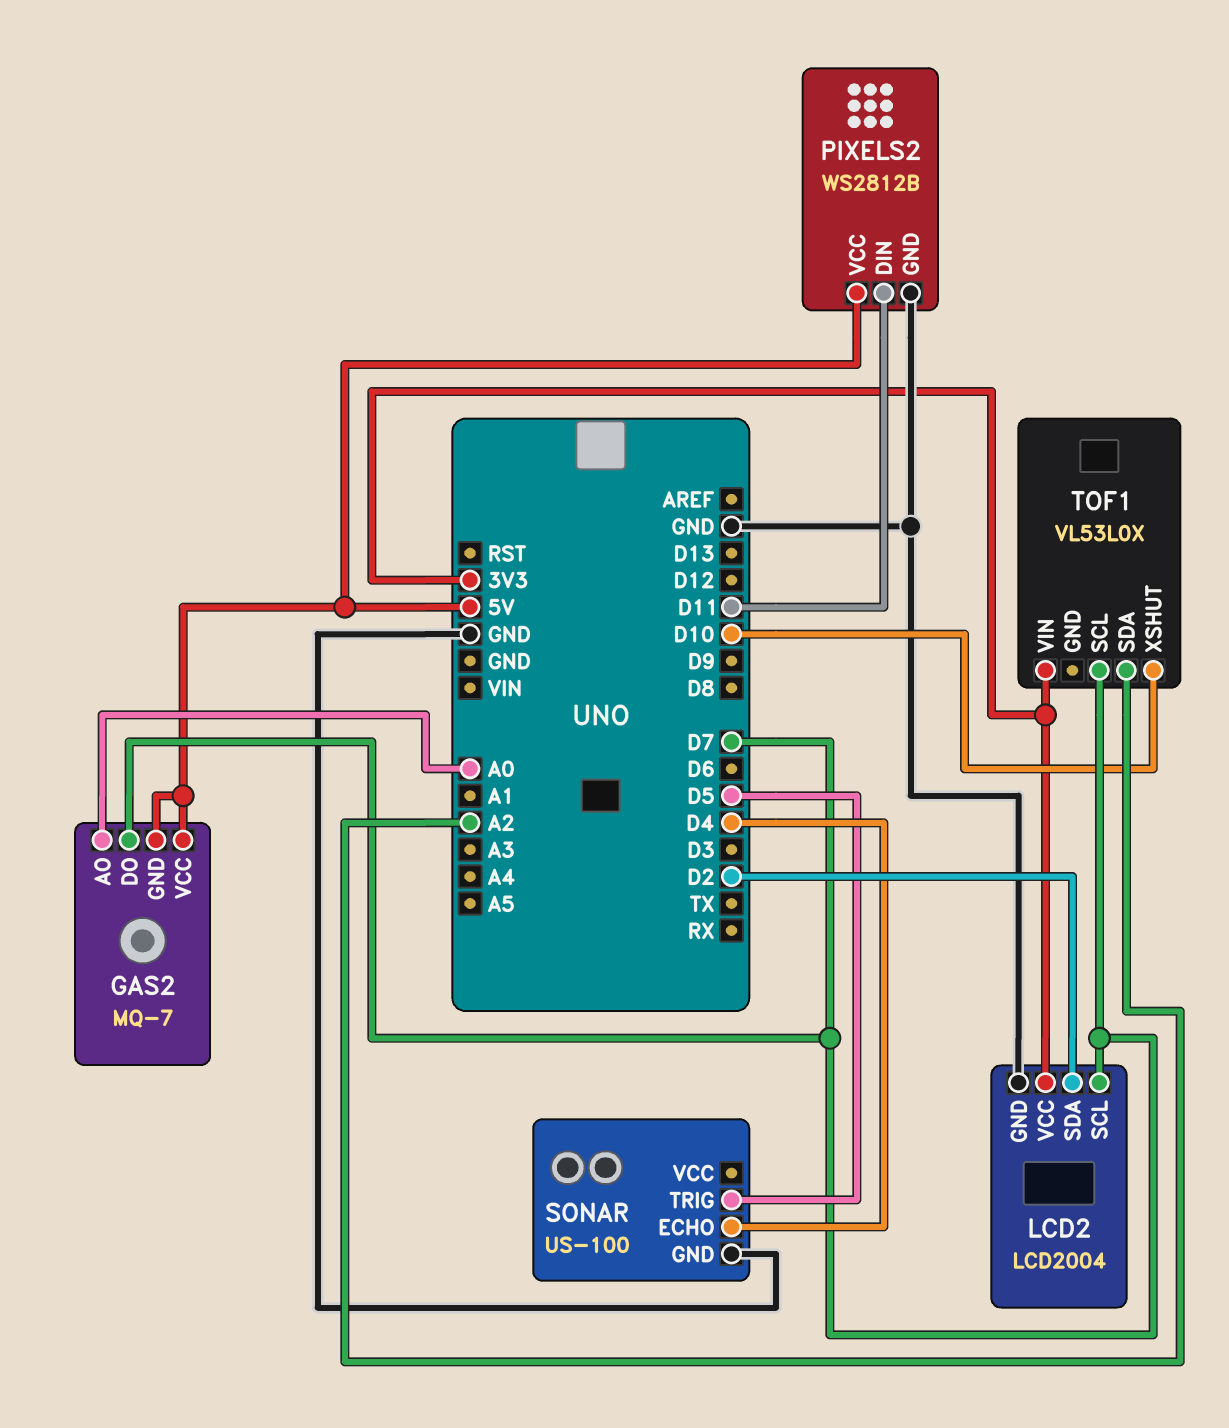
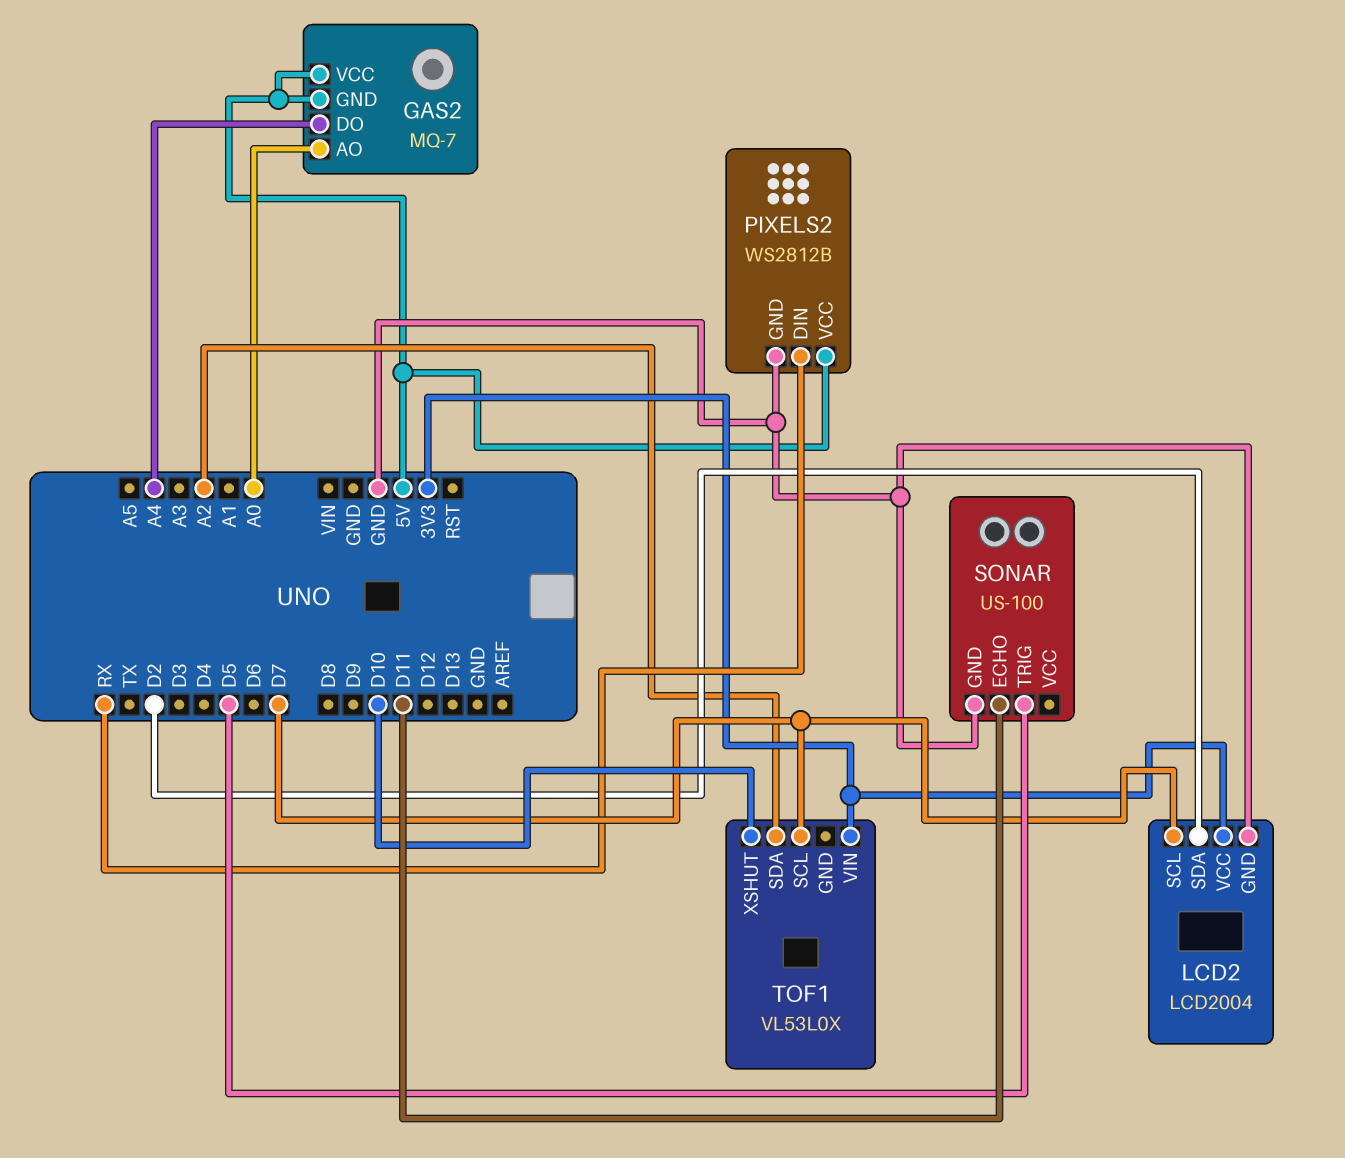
GAS2 pin DO: D7 -> A4
PIXELS2 pin DIN: D11 -> RX
SONAR pin ECHO: D4 -> D11

